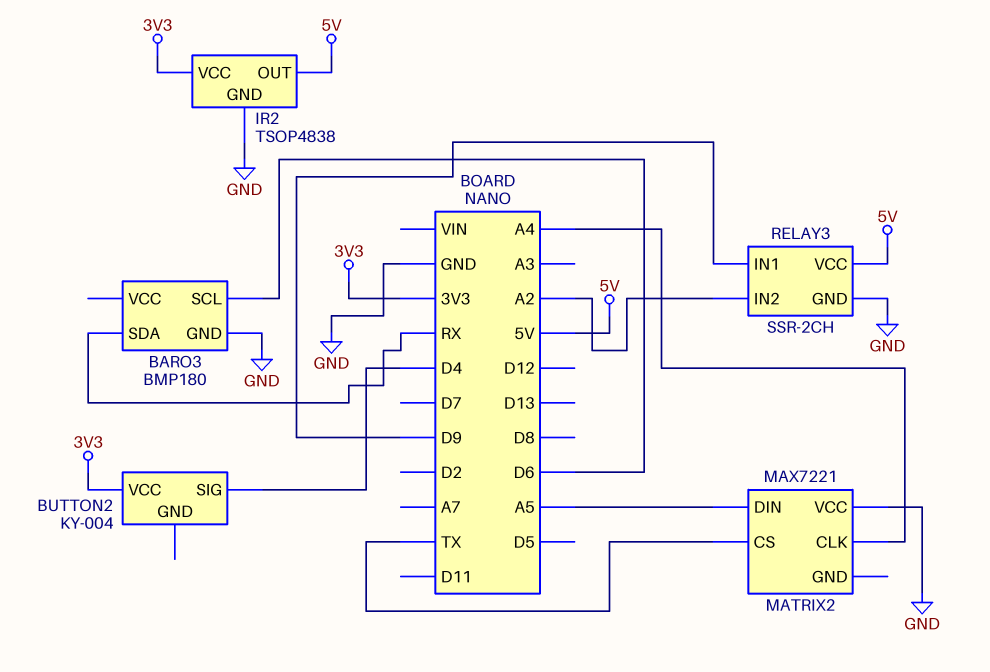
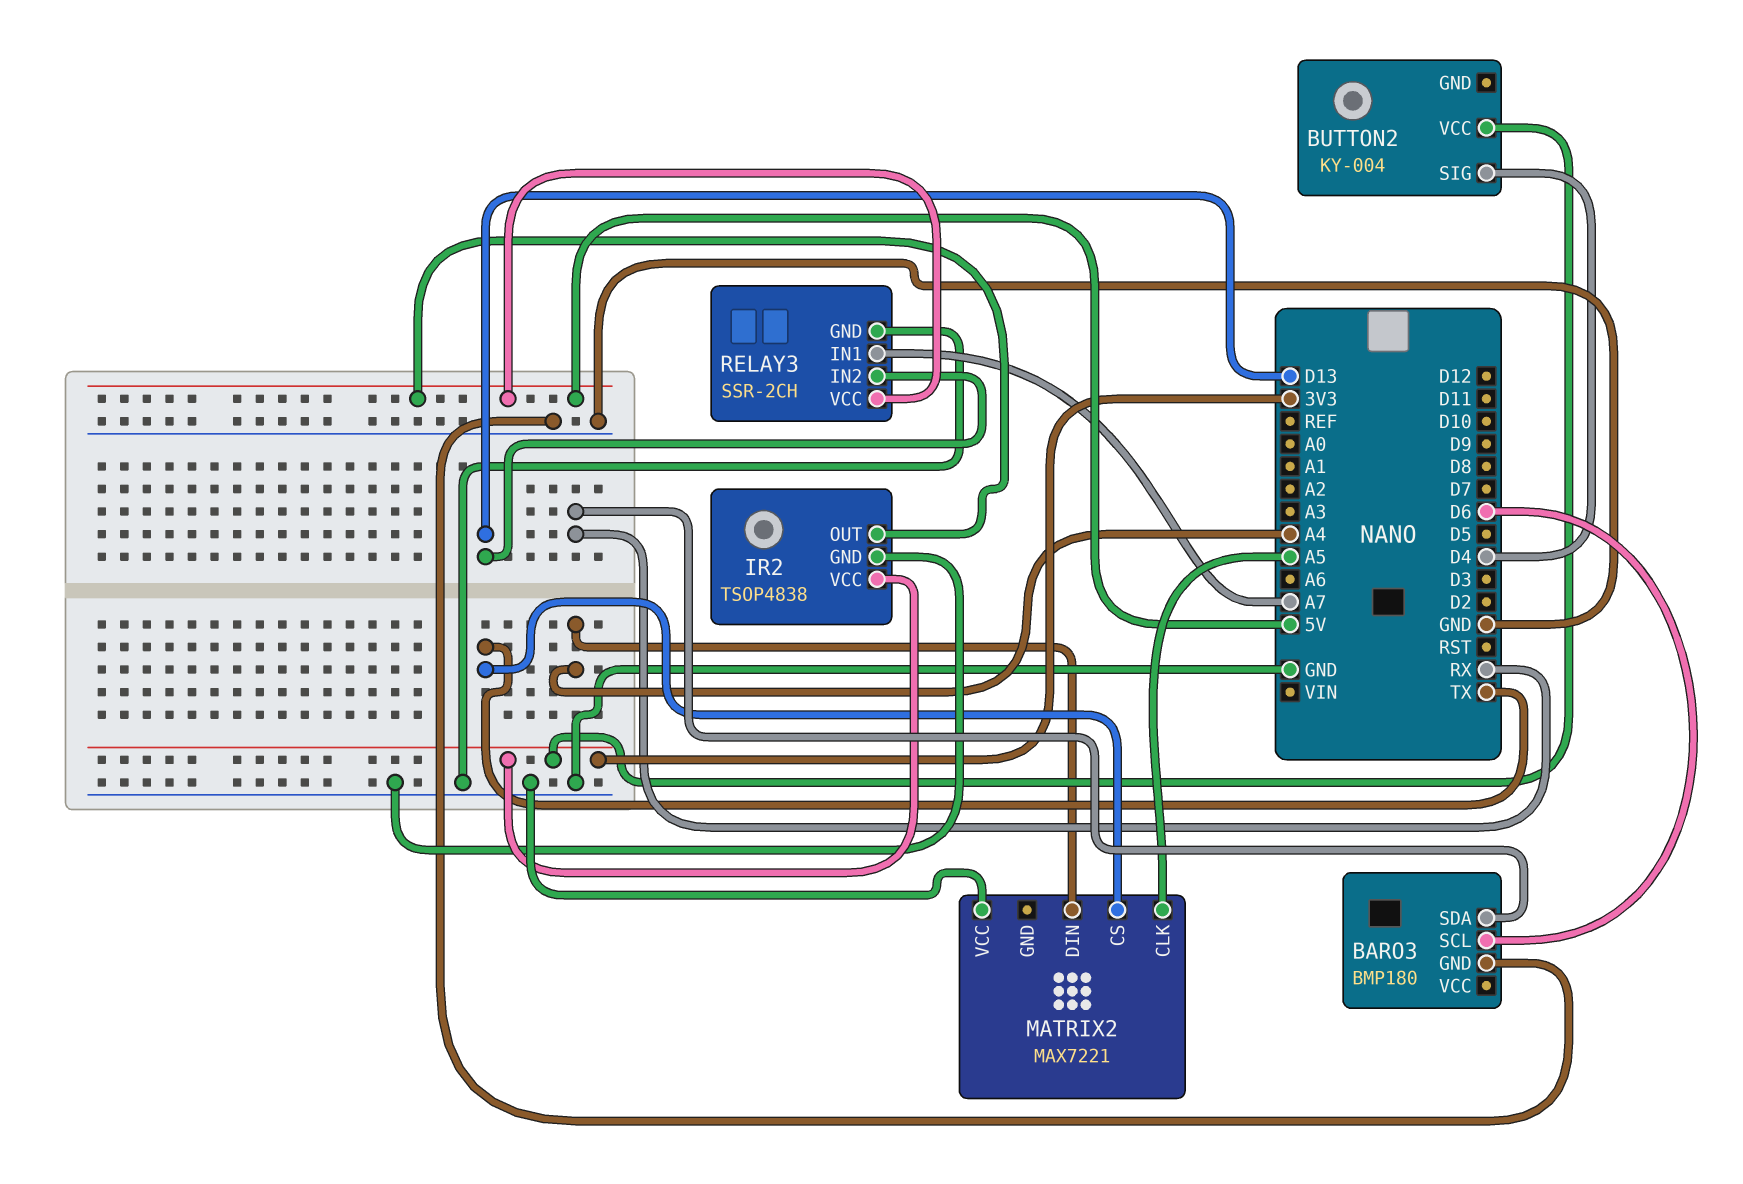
MATRIX2 pin CLK: A4 -> A5
MATRIX2 pin DIN: A5 -> A4
RELAY3 pin IN1: D9 -> A7
RELAY3 pin IN2: A2 -> D13

